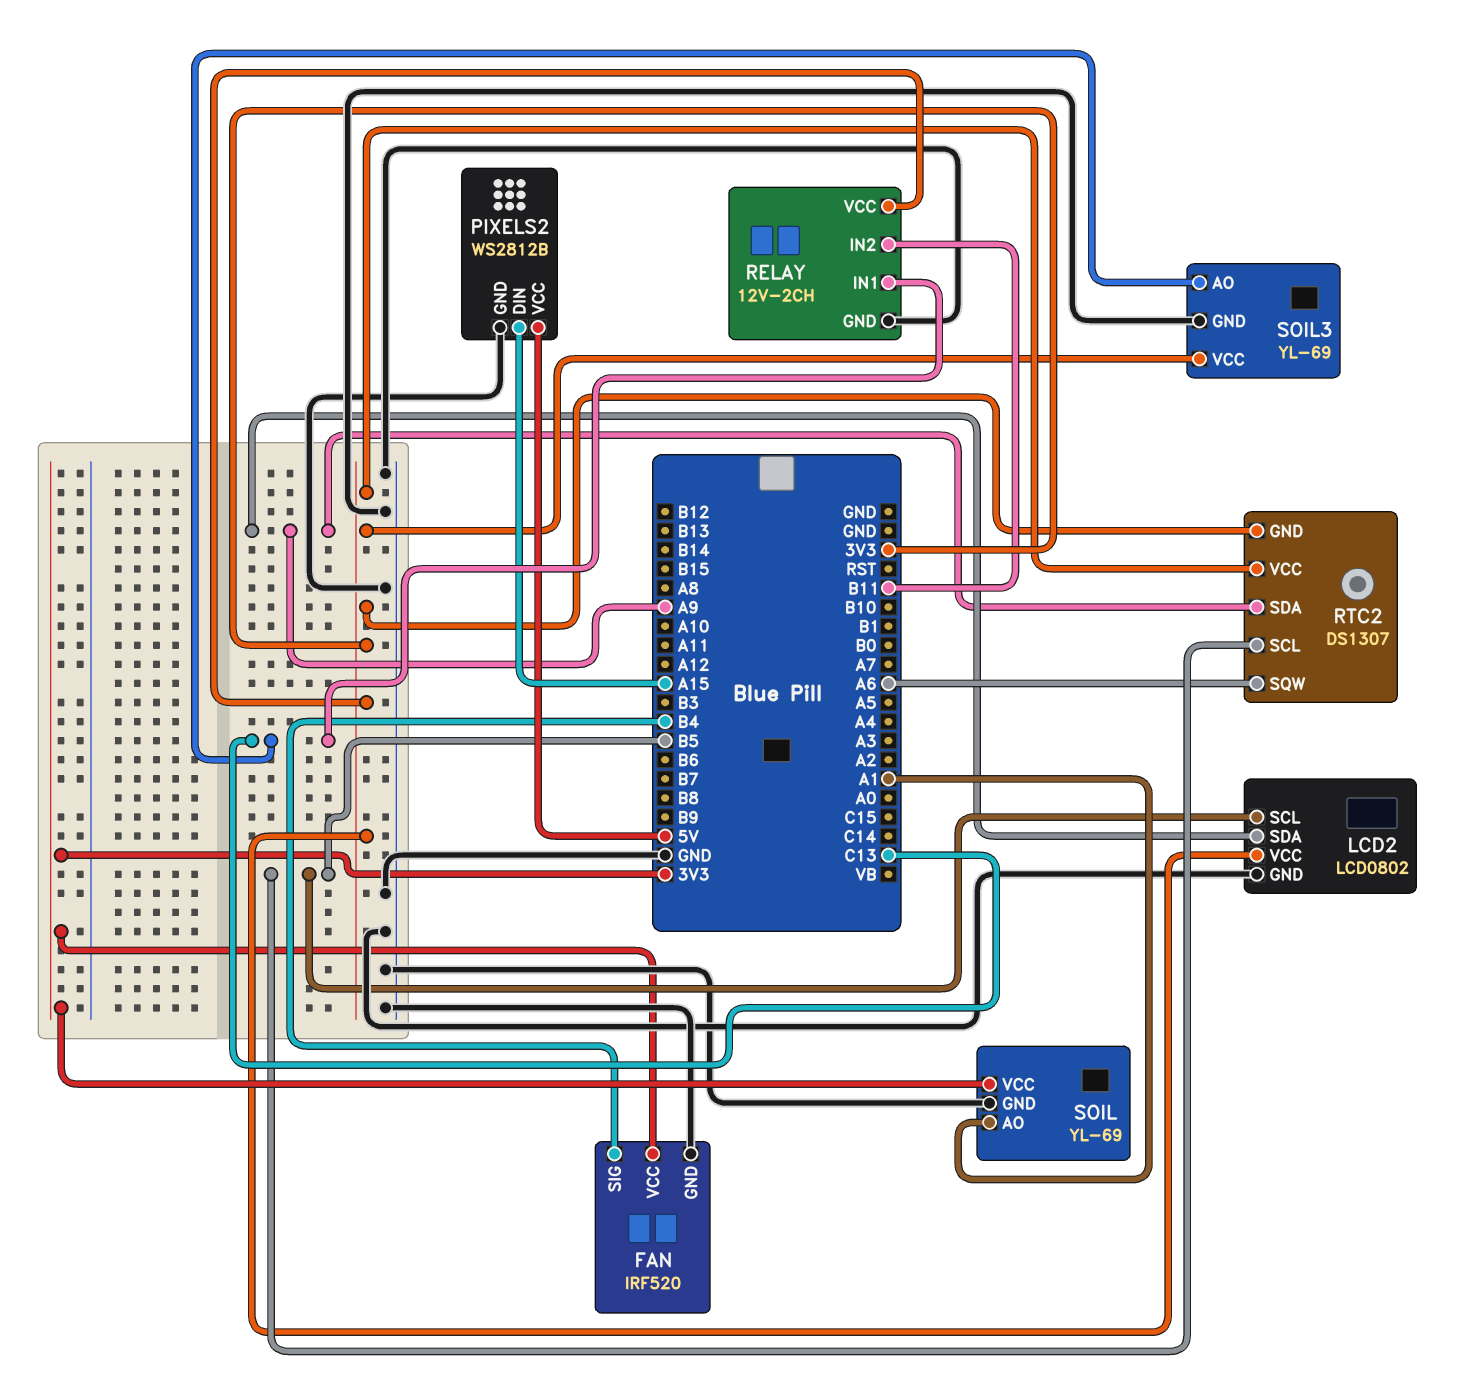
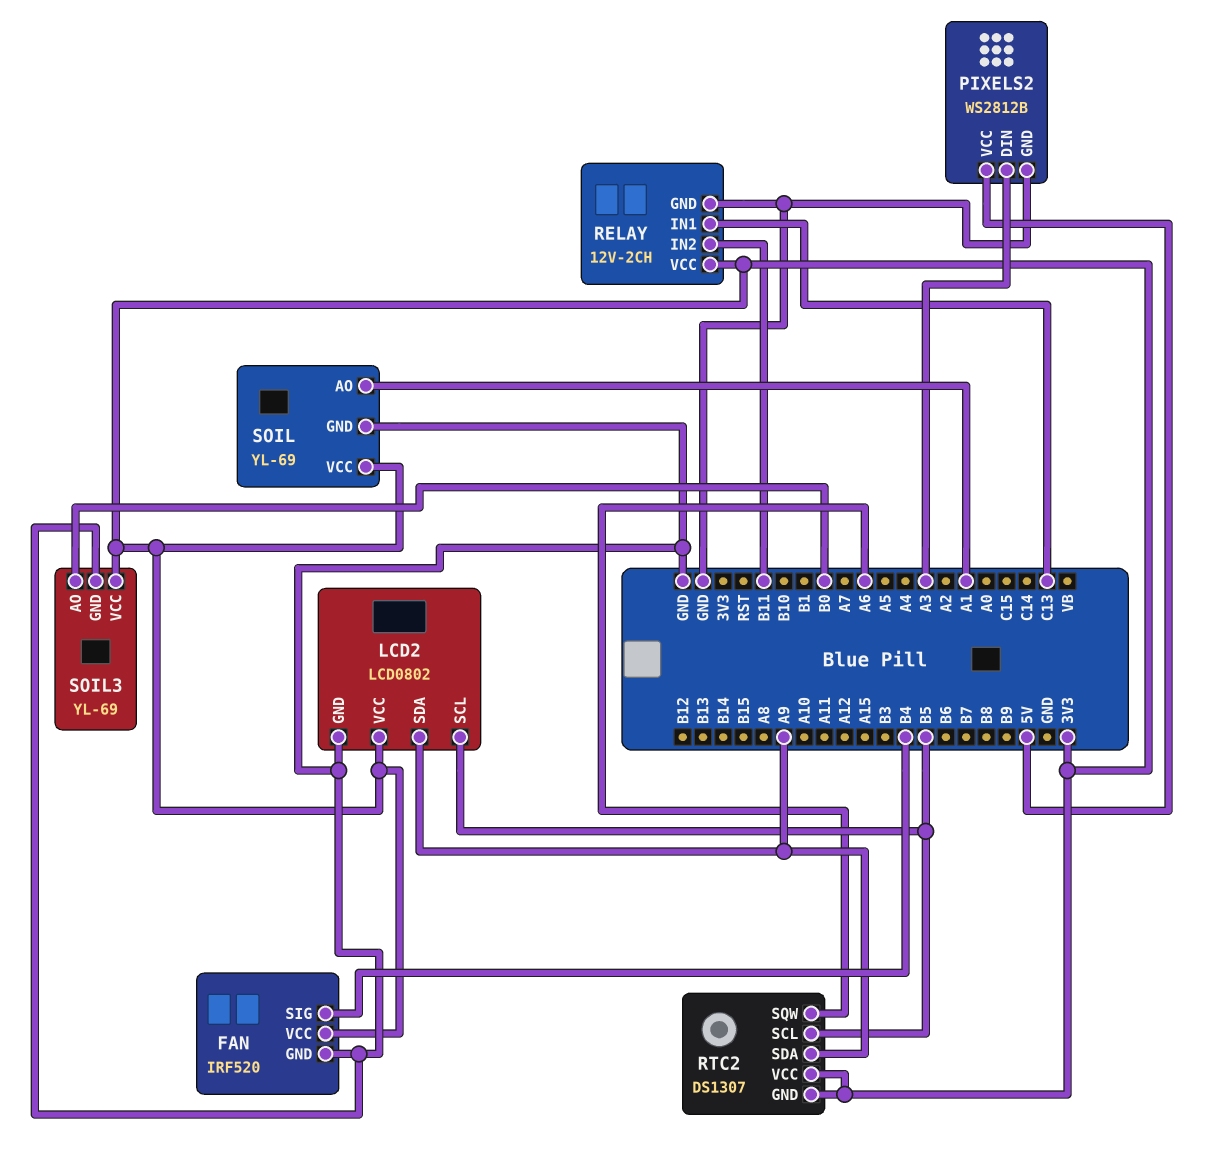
PIXELS2 pin DIN: A15 -> A3
SOIL3 pin AO: C13 -> B0

